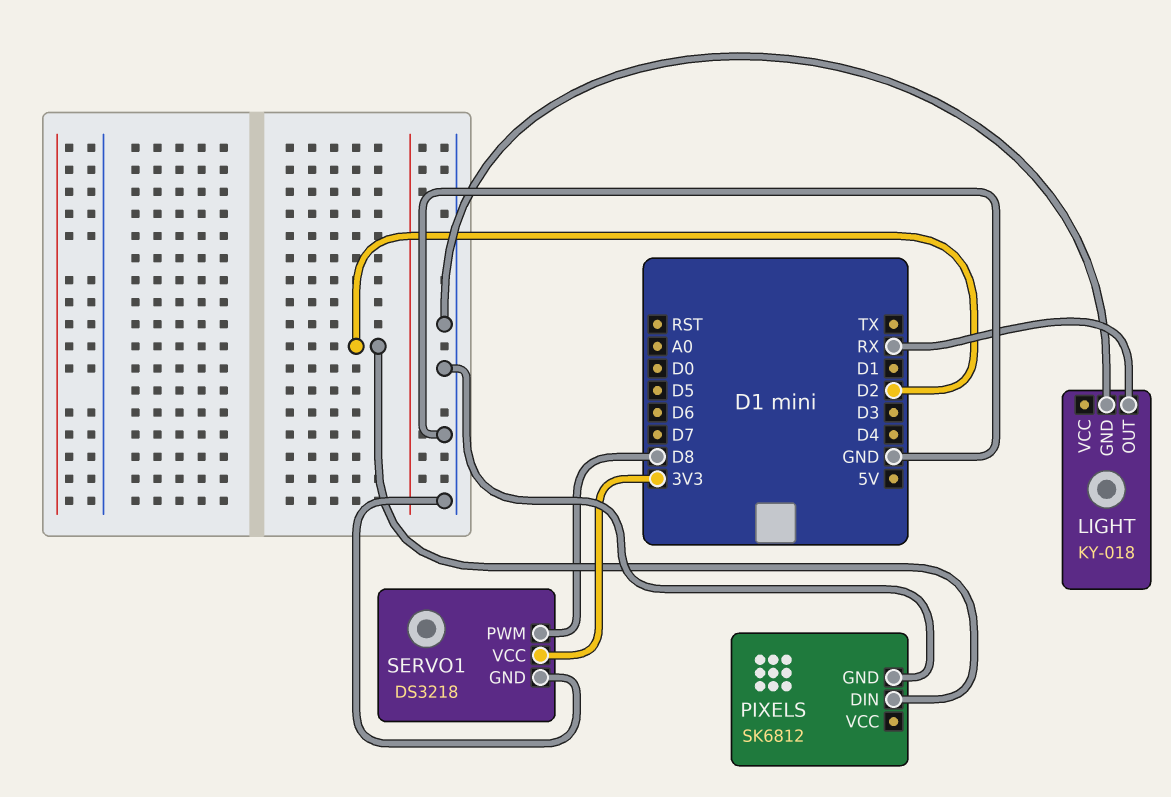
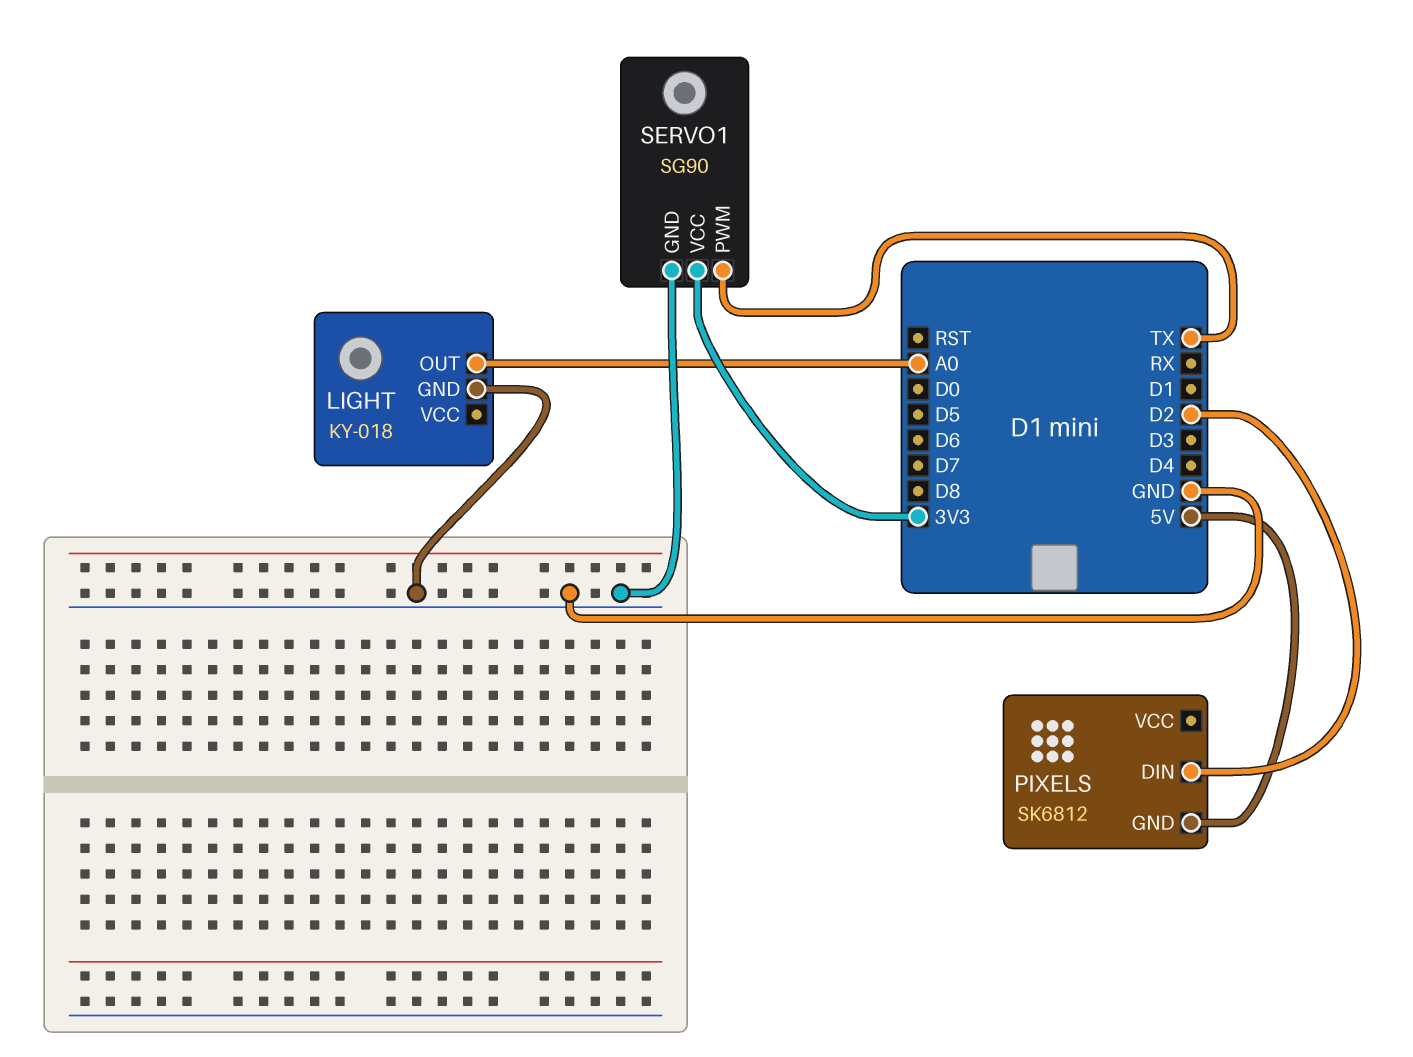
LIGHT pin OUT: RX -> A0
PIXELS pin GND: GND -> 5V
SERVO1: DS3218 -> SG90
SERVO1 pin PWM: D8 -> TX

